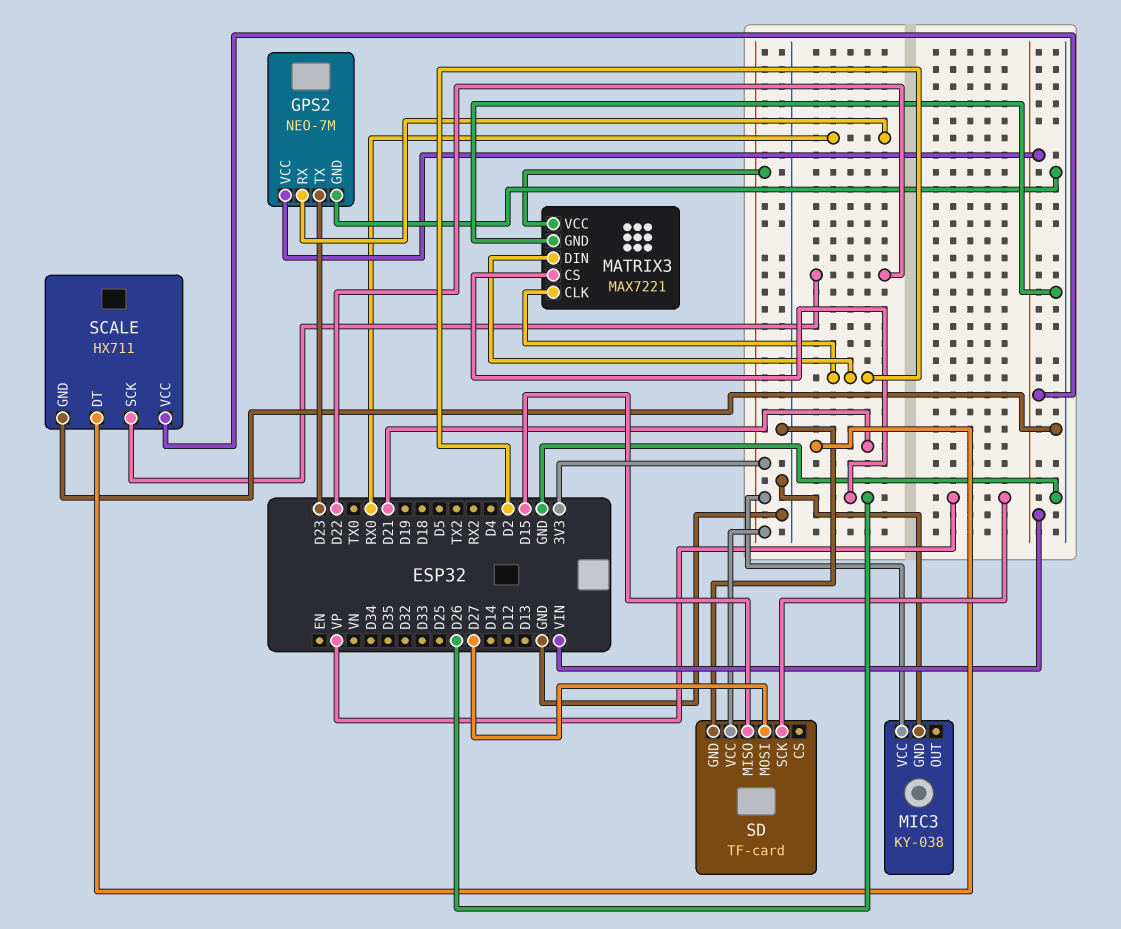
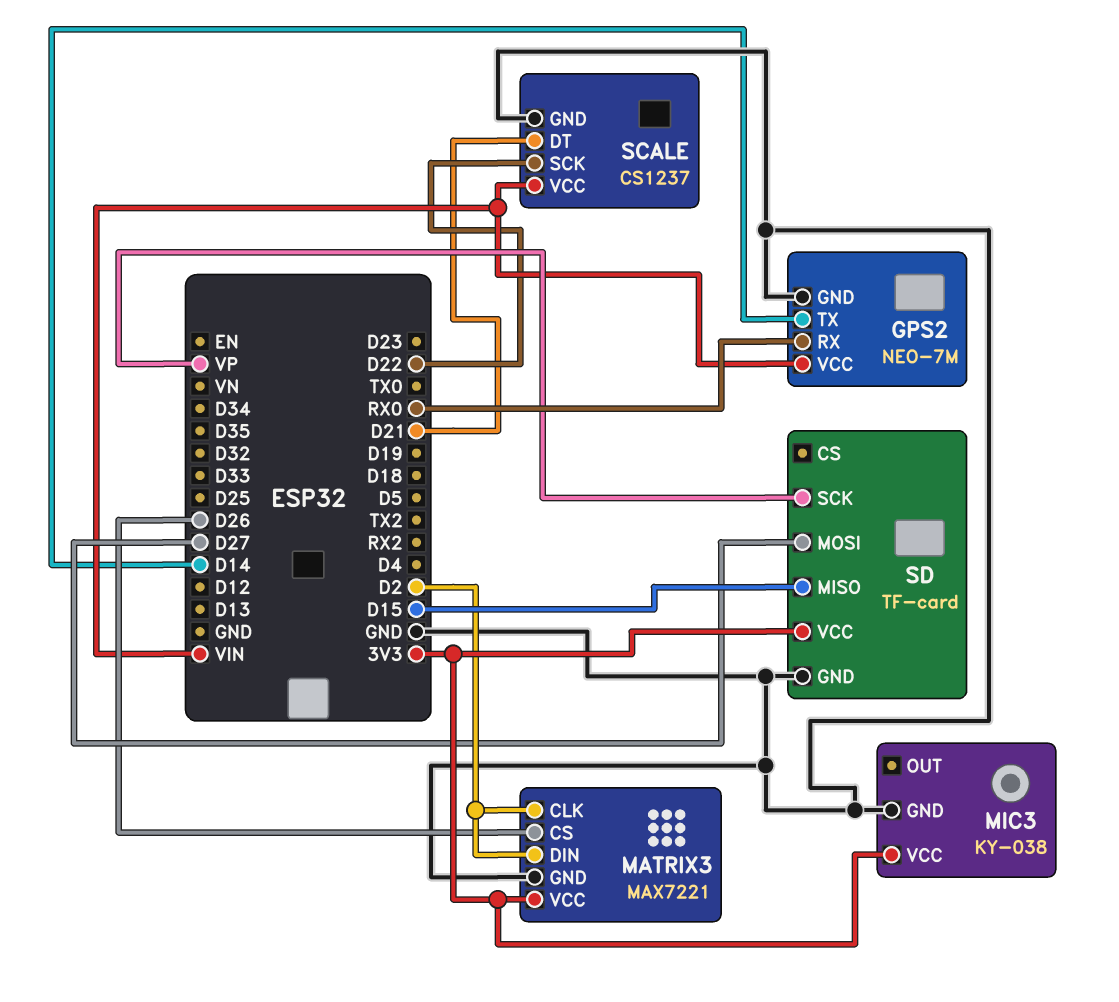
GPS2 pin TX: D23 -> D14
SCALE: HX711 -> CS1237

